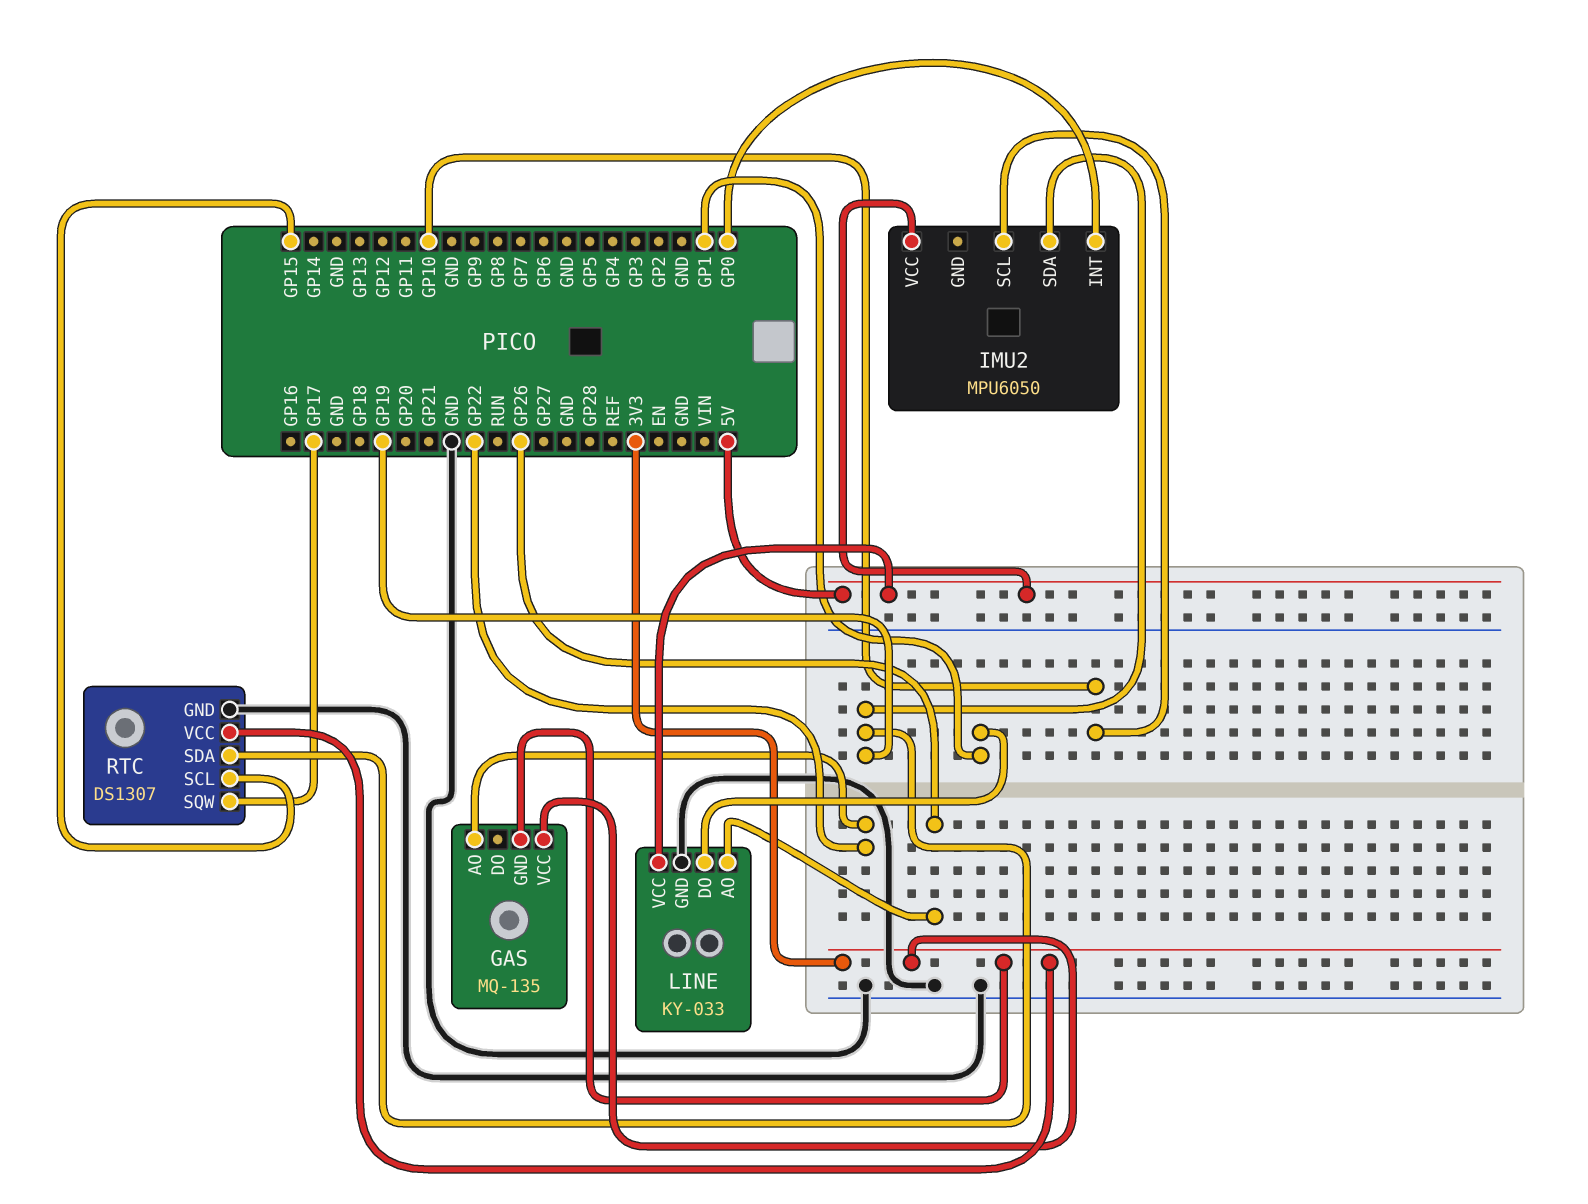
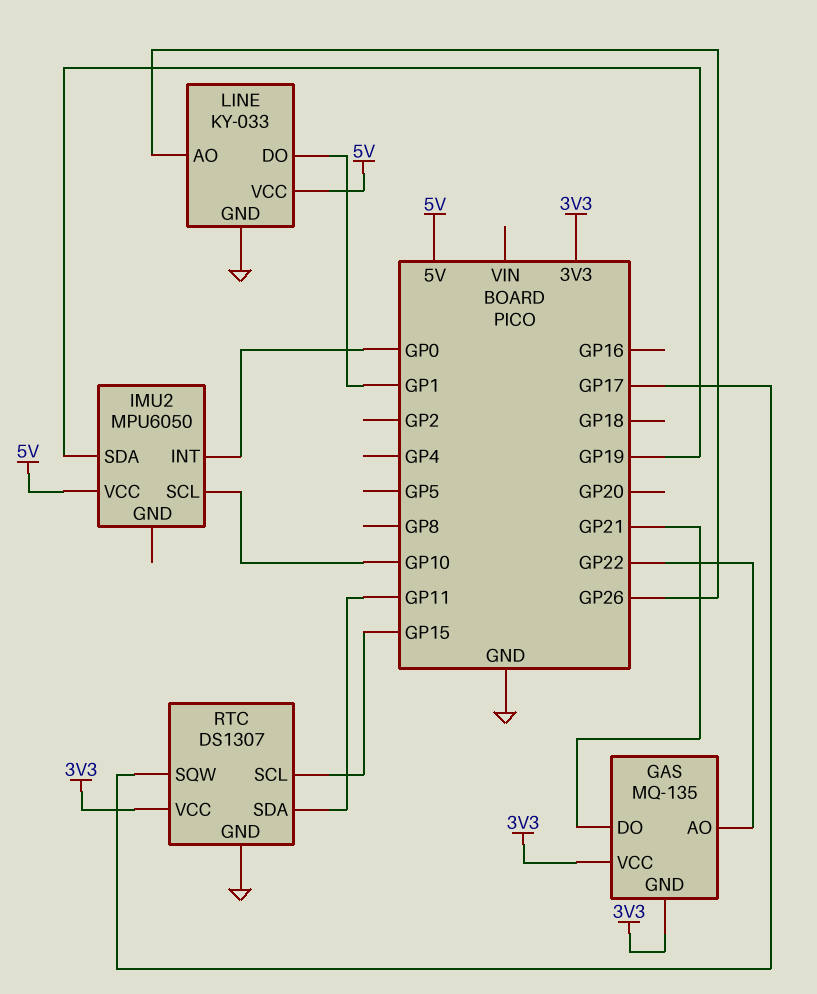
GAS pin DO: none -> GP21
RTC pin SDA: GP19 -> GP11

